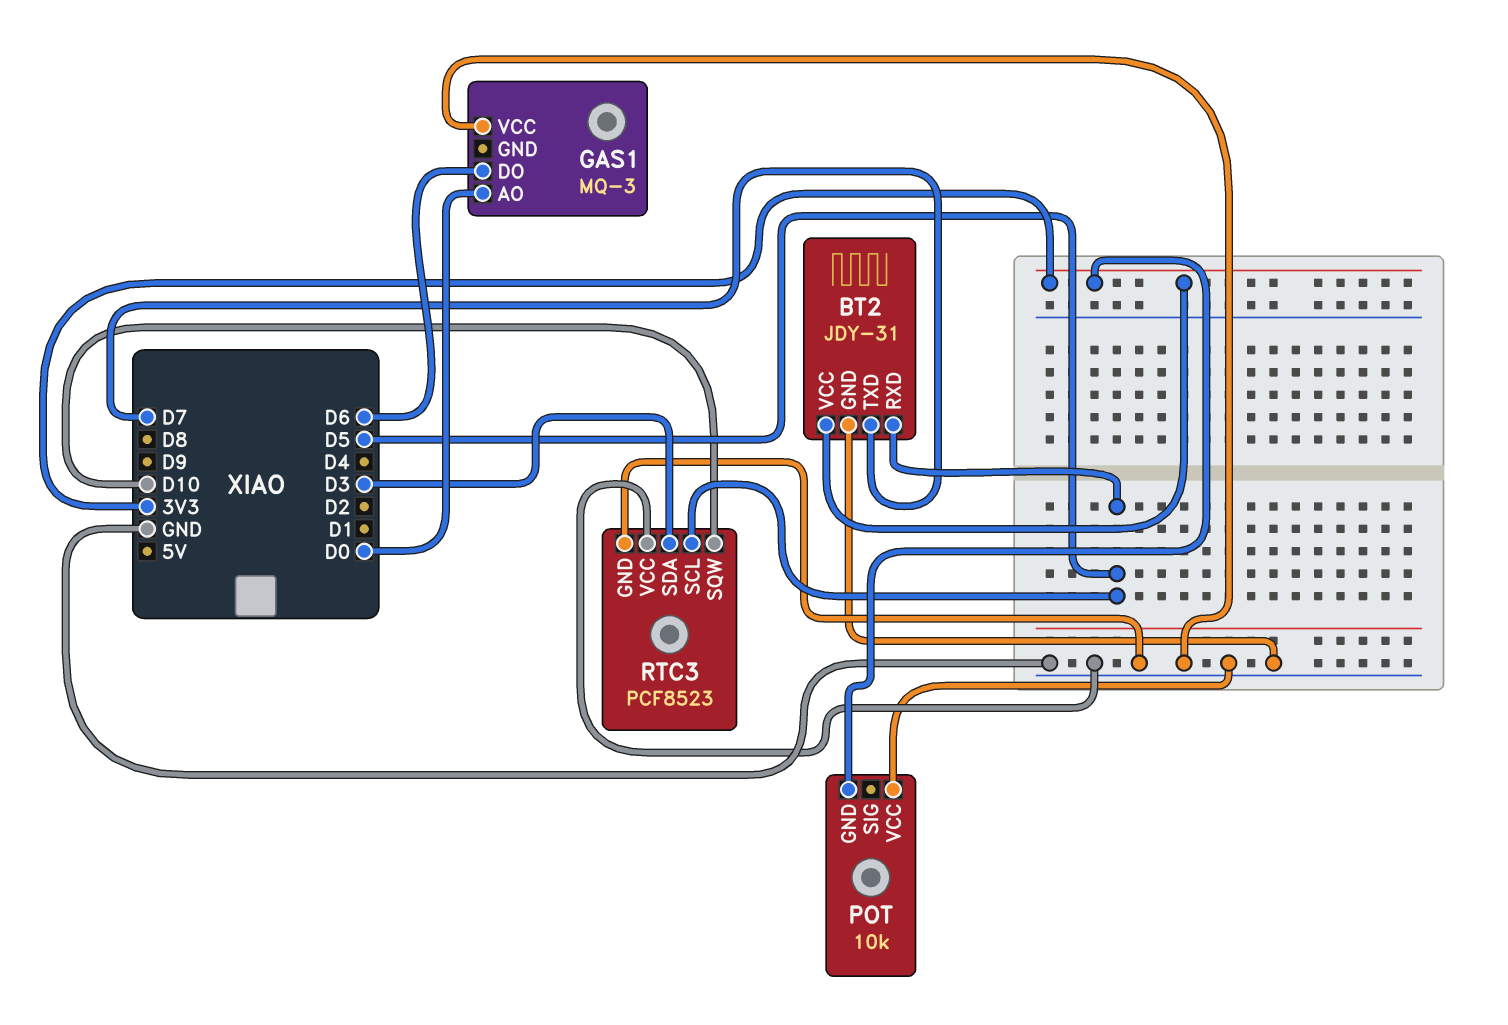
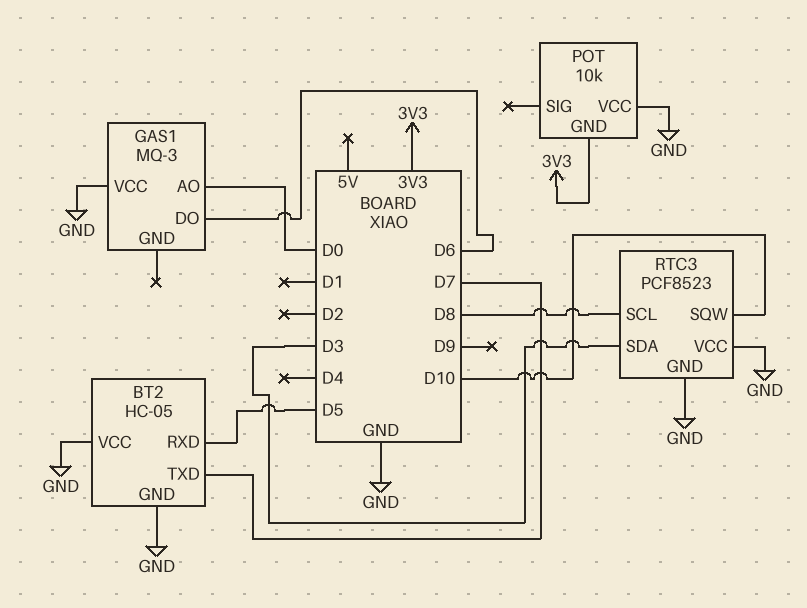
BT2: JDY-31 -> HC-05
BT2 pin VCC: 3V3 -> GND
RTC3 pin SCL: D5 -> D8

